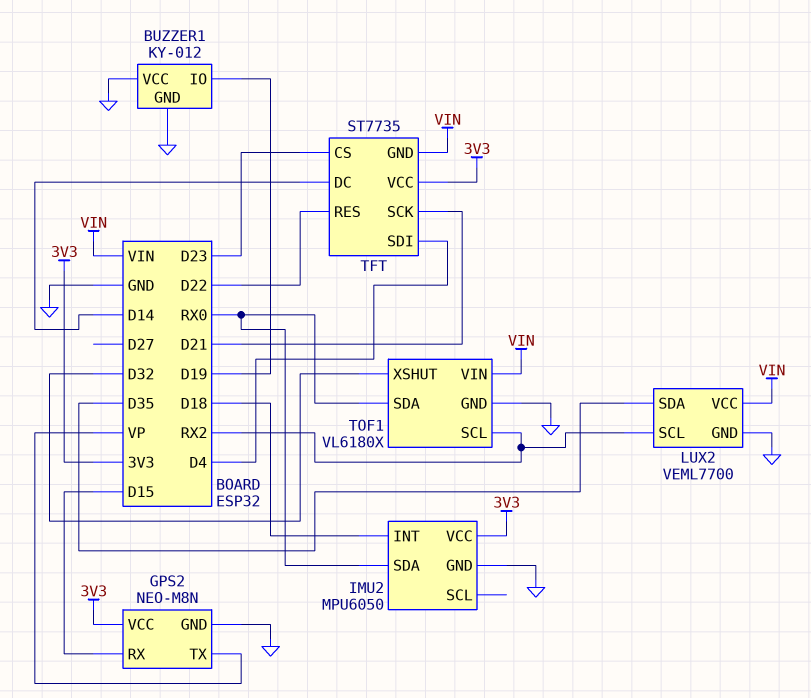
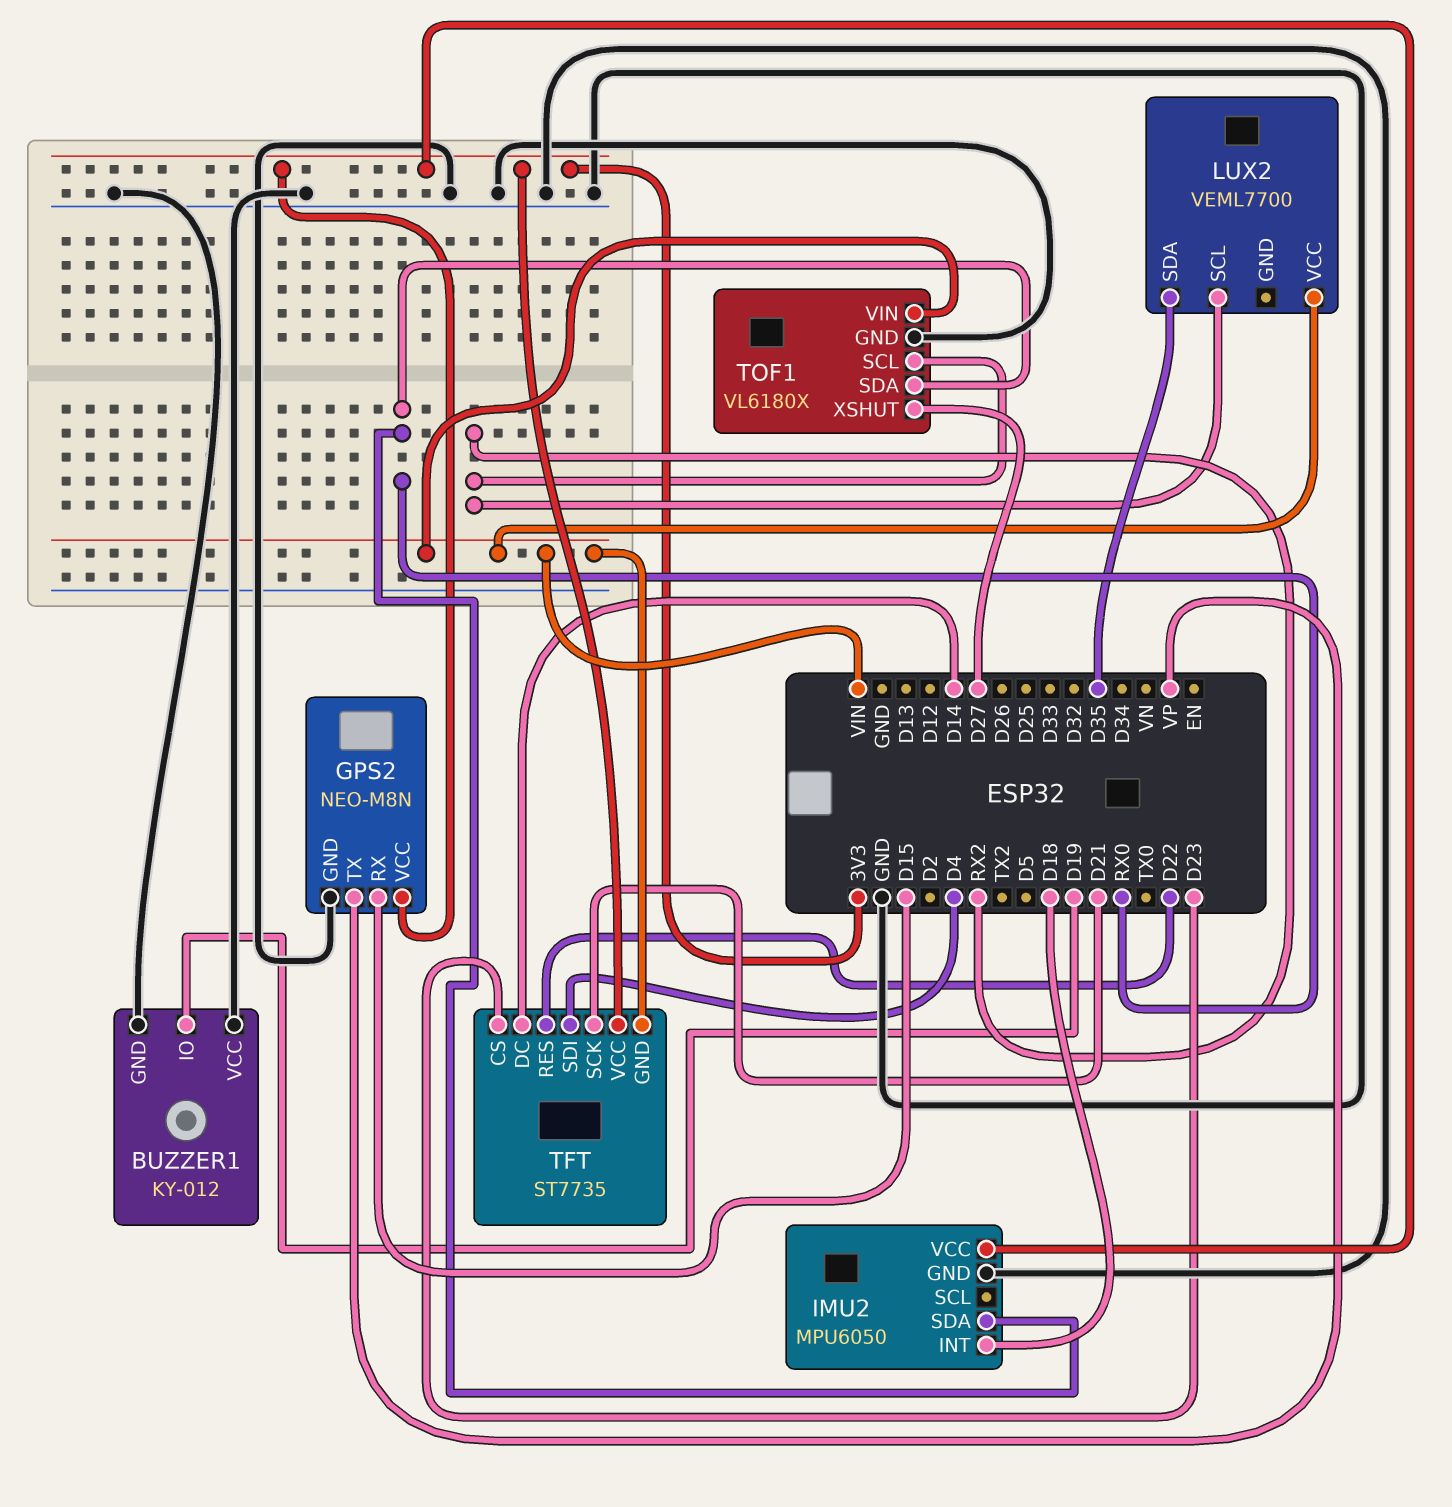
LUX2 pin GND: GND -> none
TOF1 pin XSHUT: D32 -> D27

